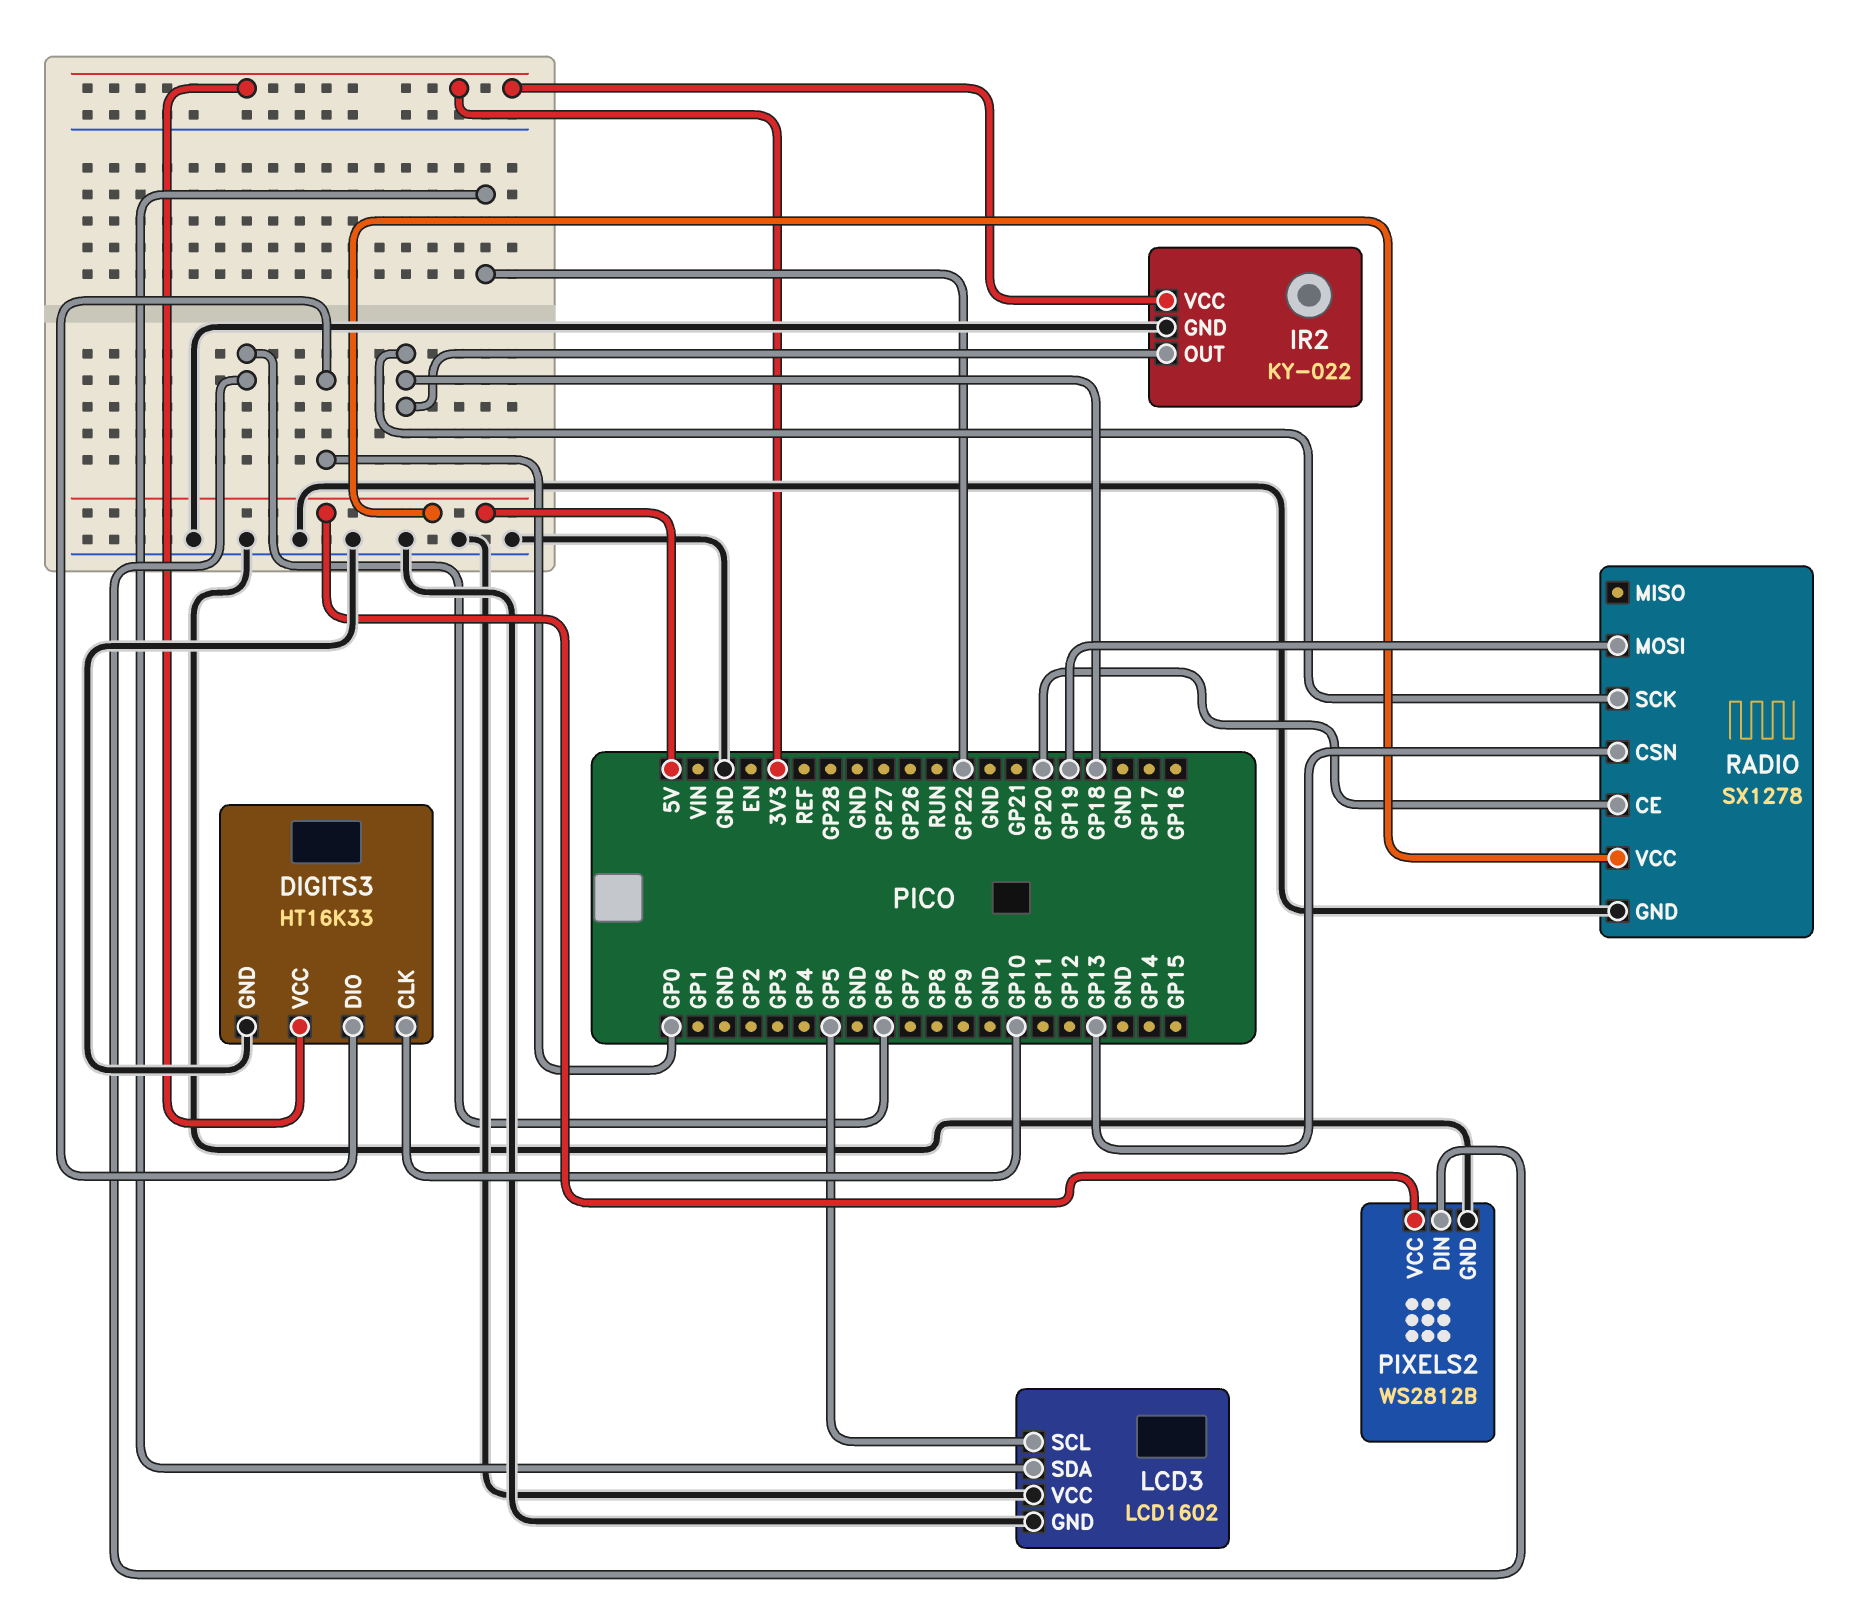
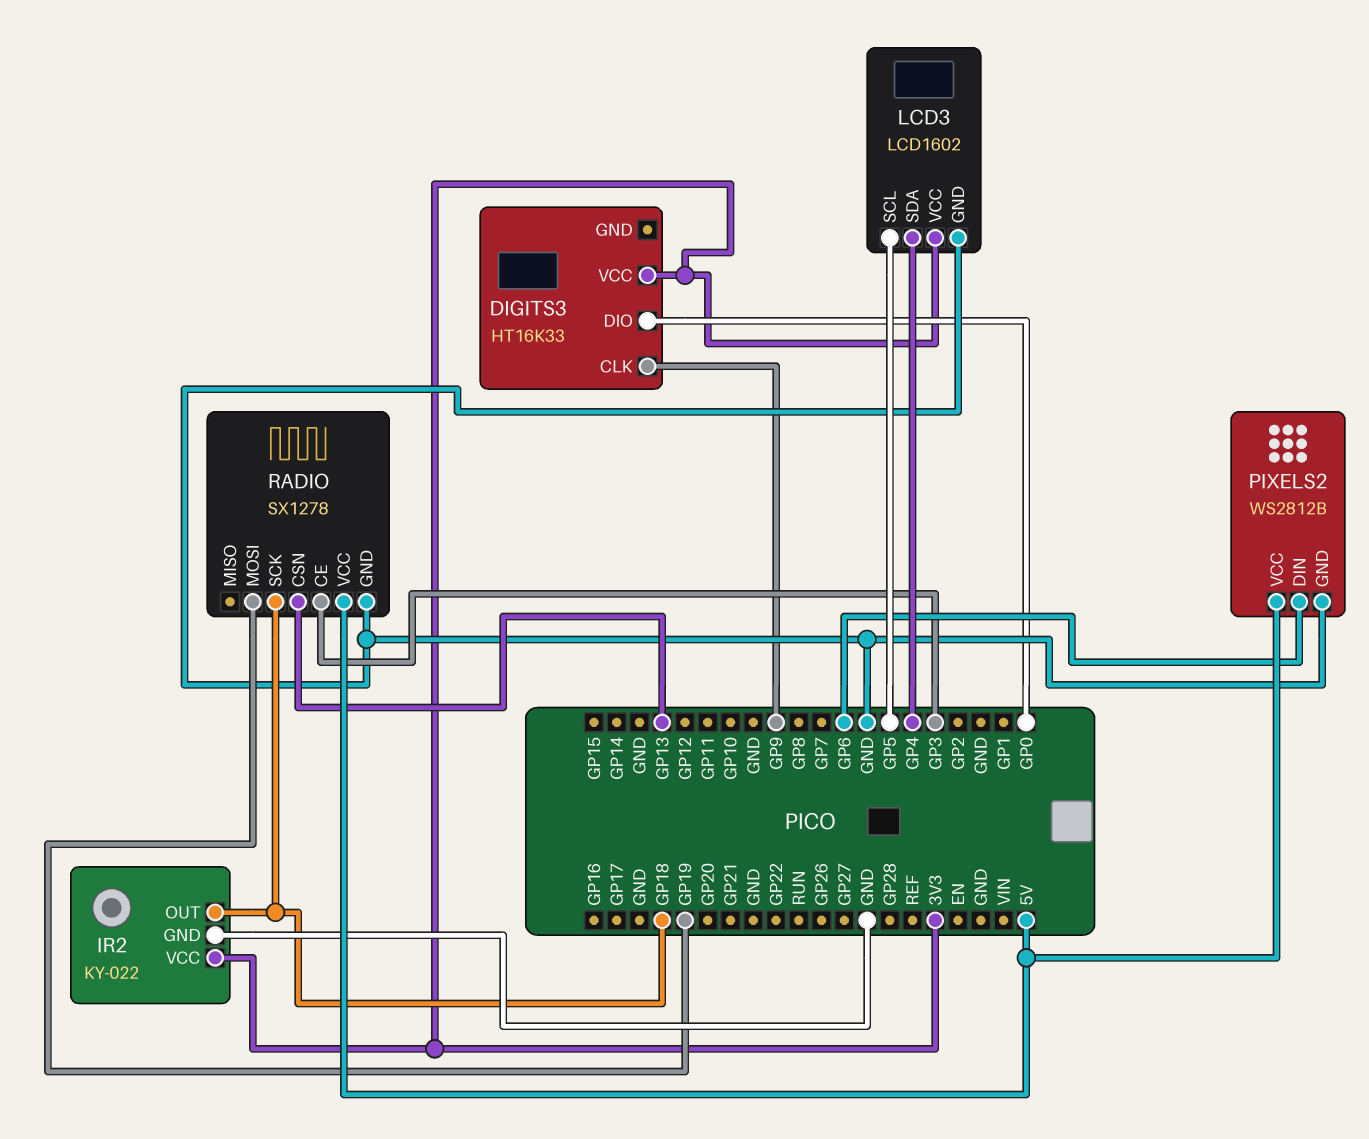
DIGITS3 pin CLK: GP10 -> GP9
DIGITS3 pin GND: GND -> none
LCD3 pin SDA: GP22 -> GP4
LCD3 pin VCC: GND -> 3V3
RADIO pin CE: GP20 -> GP3

